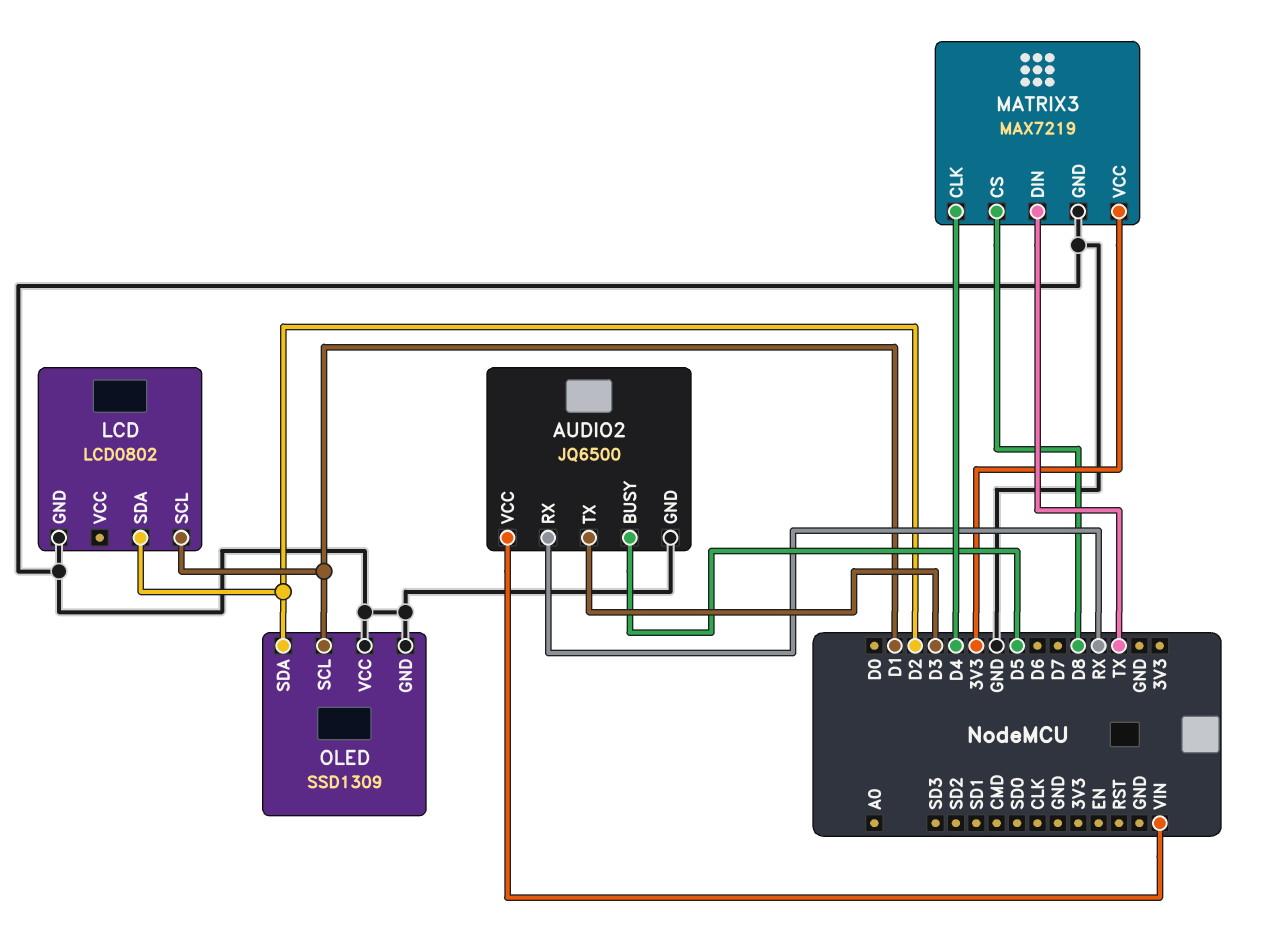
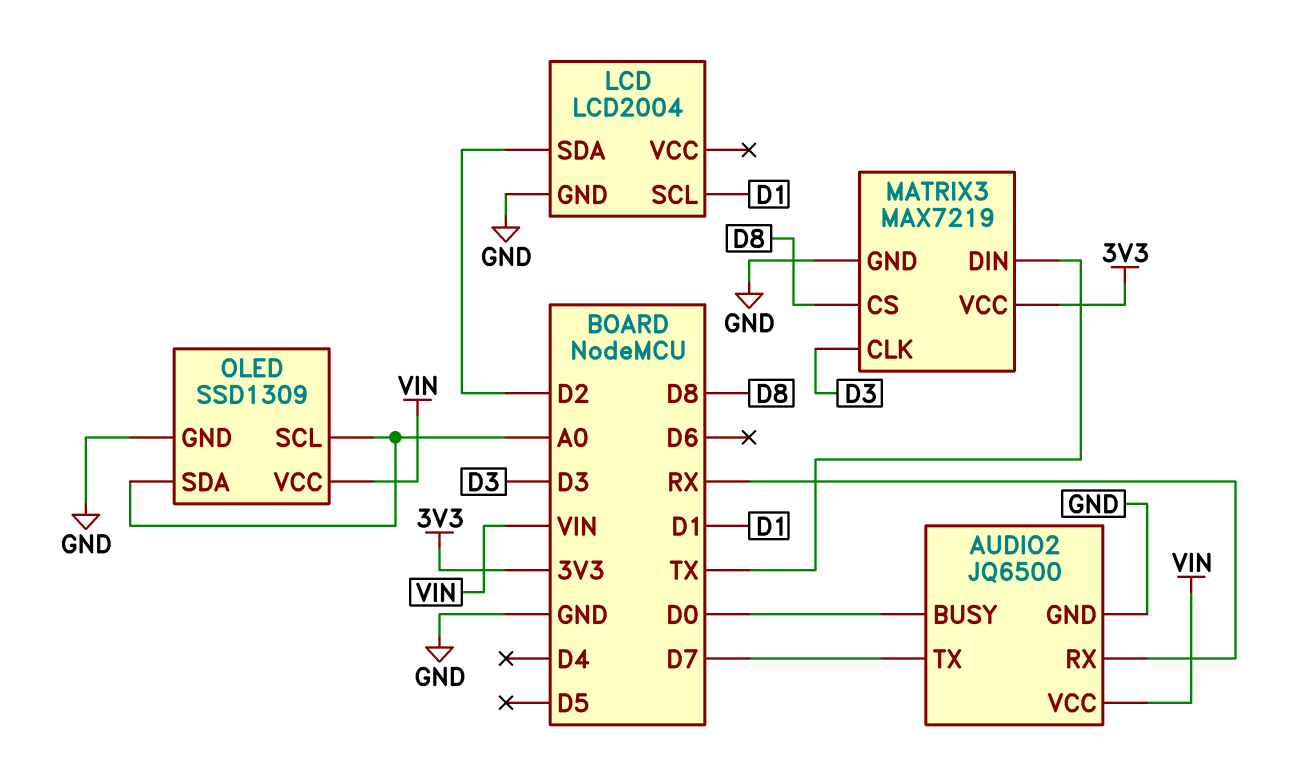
AUDIO2 pin BUSY: D5 -> D0
AUDIO2 pin TX: D3 -> D7
LCD: LCD0802 -> LCD2004
MATRIX3 pin CLK: D4 -> D3
OLED pin SCL: D1 -> A0
OLED pin SDA: D2 -> A0
OLED pin VCC: GND -> VIN

